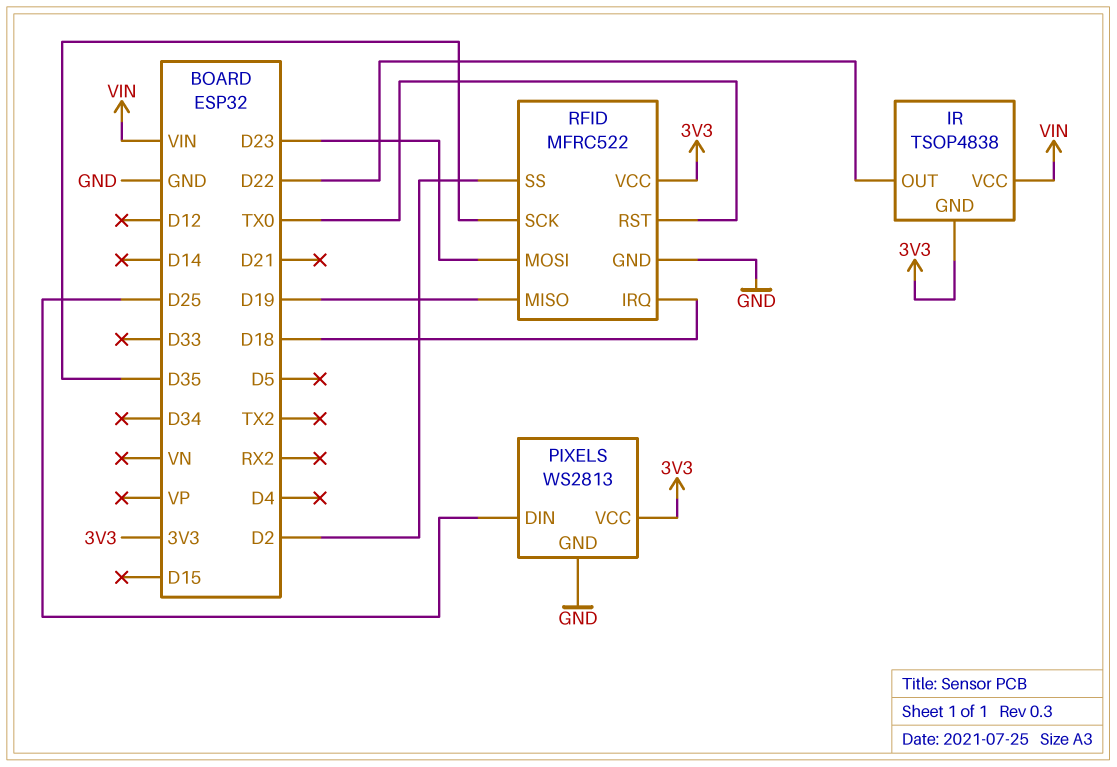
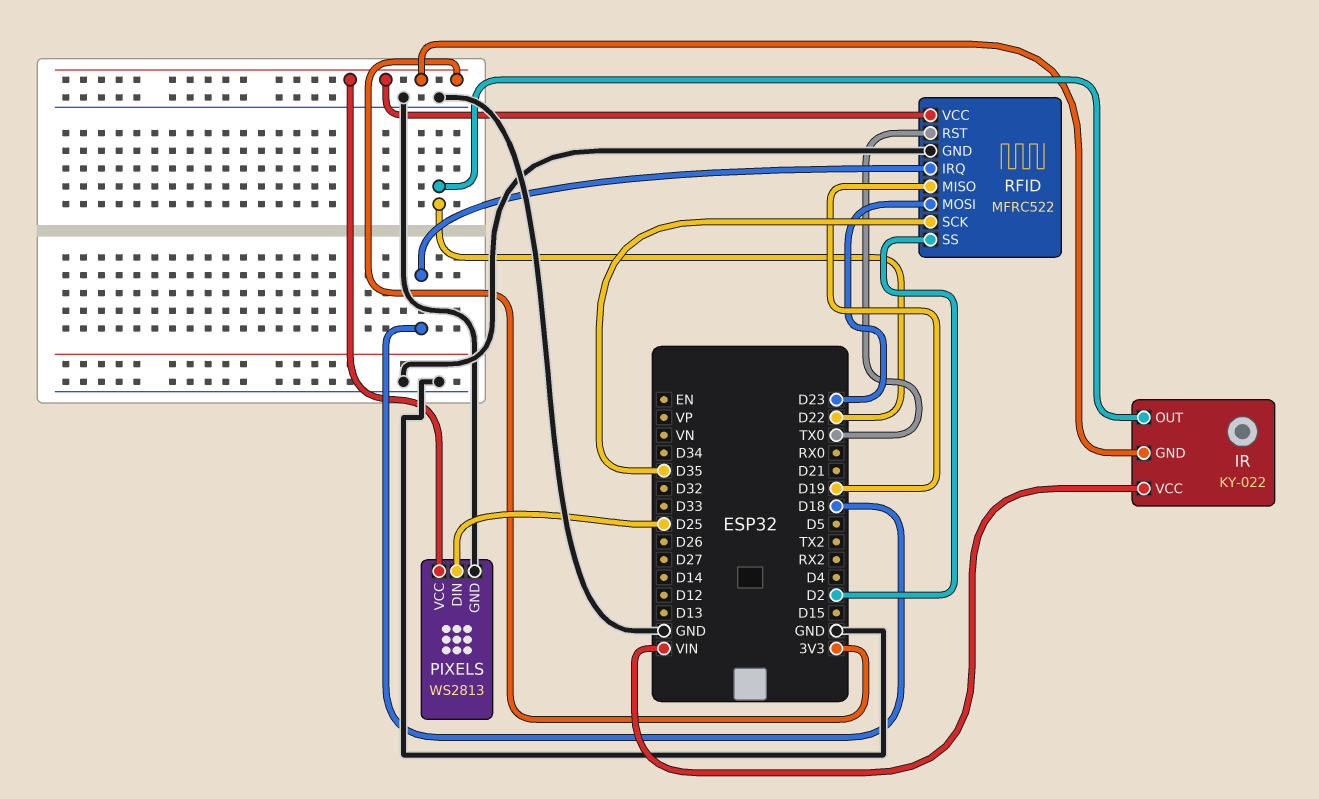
IR: TSOP4838 -> KY-022

